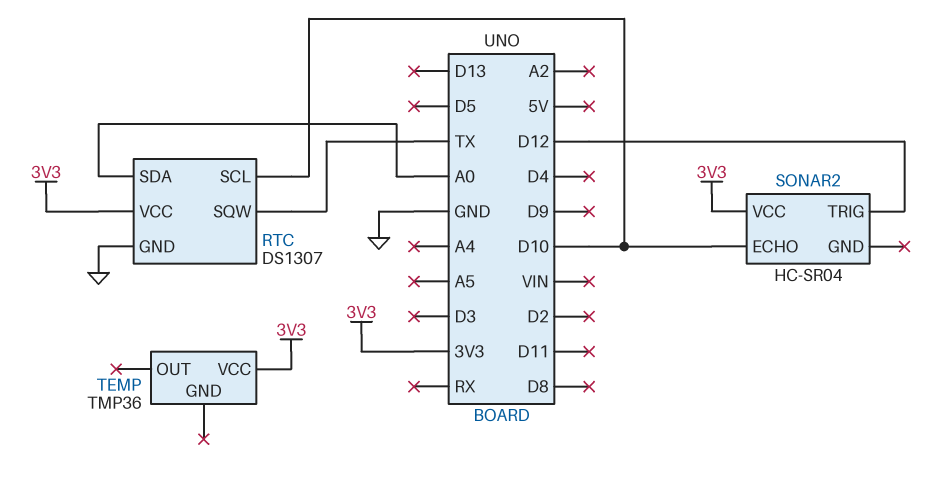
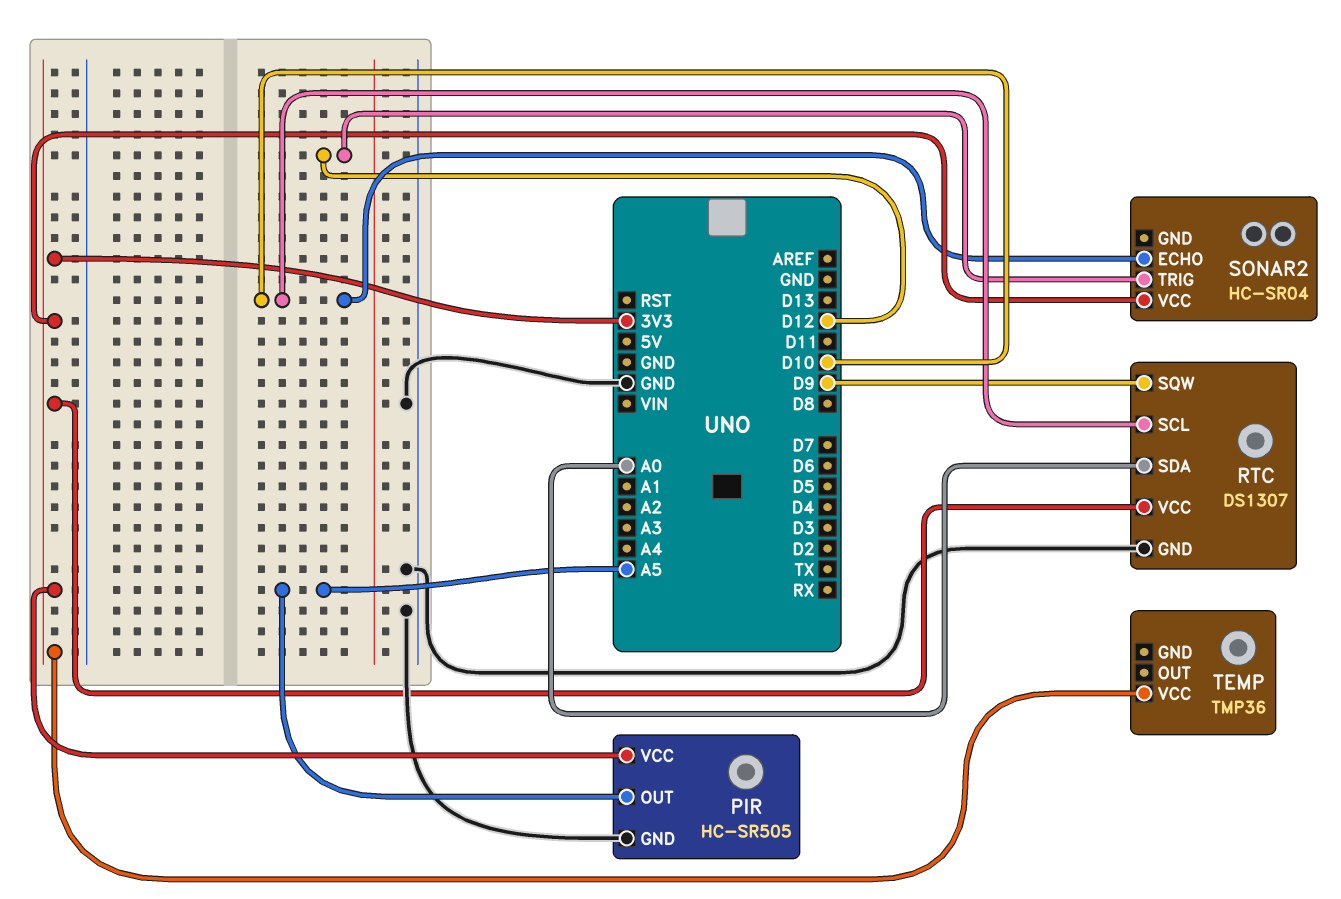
PIR: none -> HC-SR505
PIR pin GND: none -> GND
PIR pin OUT: none -> A5
PIR pin VCC: none -> 3V3
RTC pin SQW: TX -> D9

